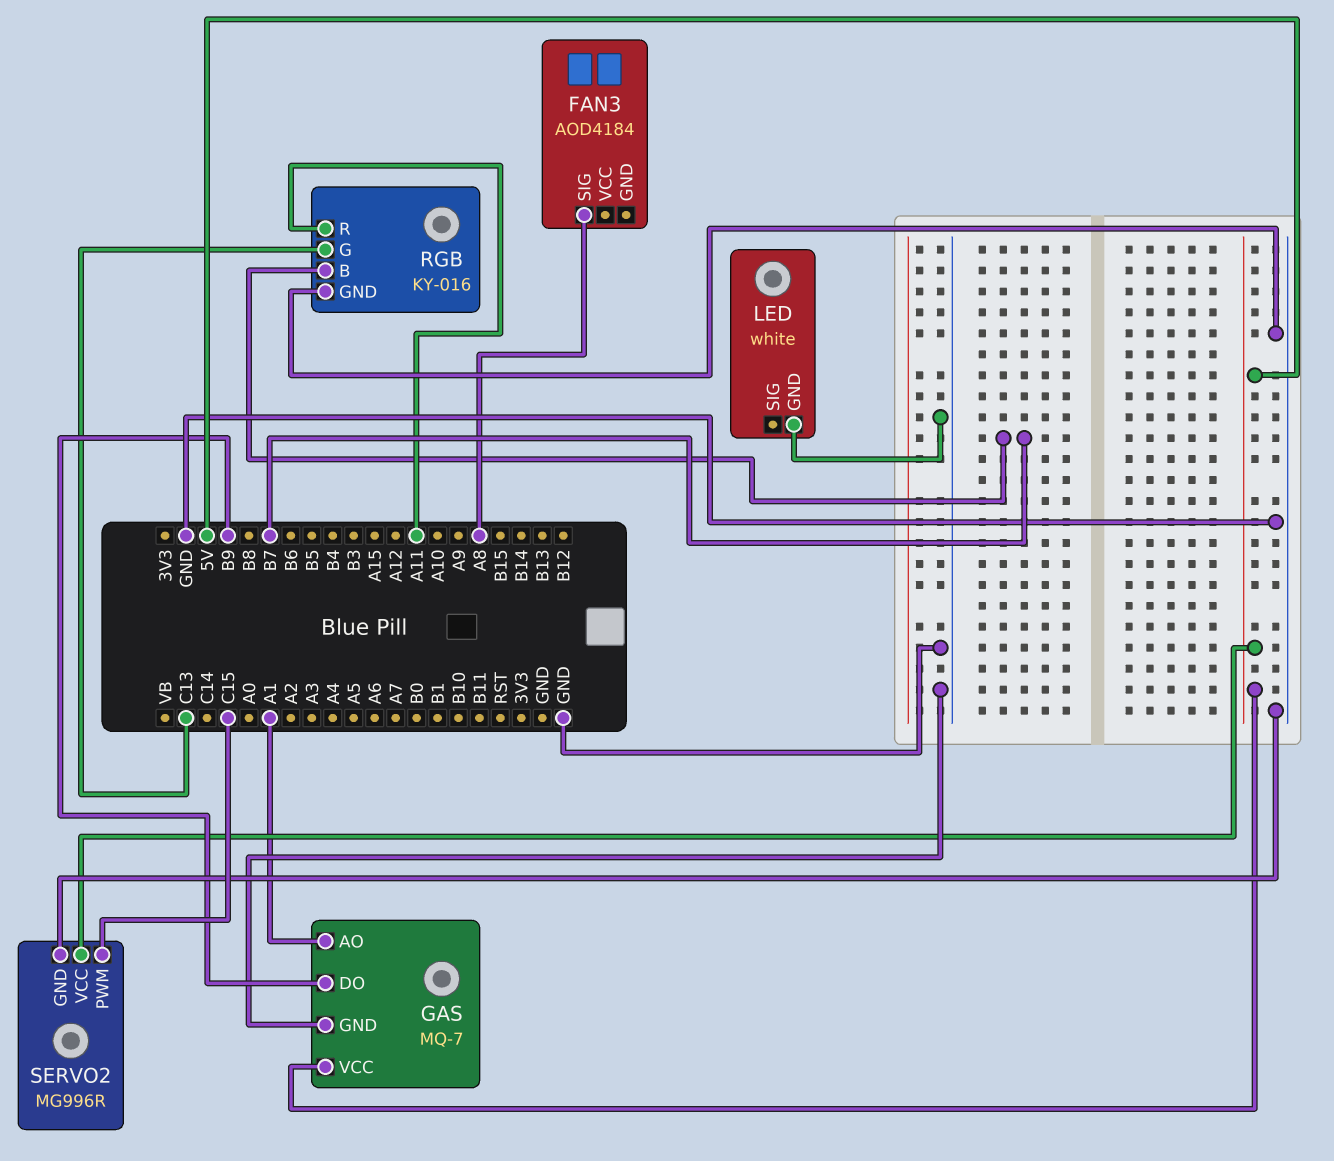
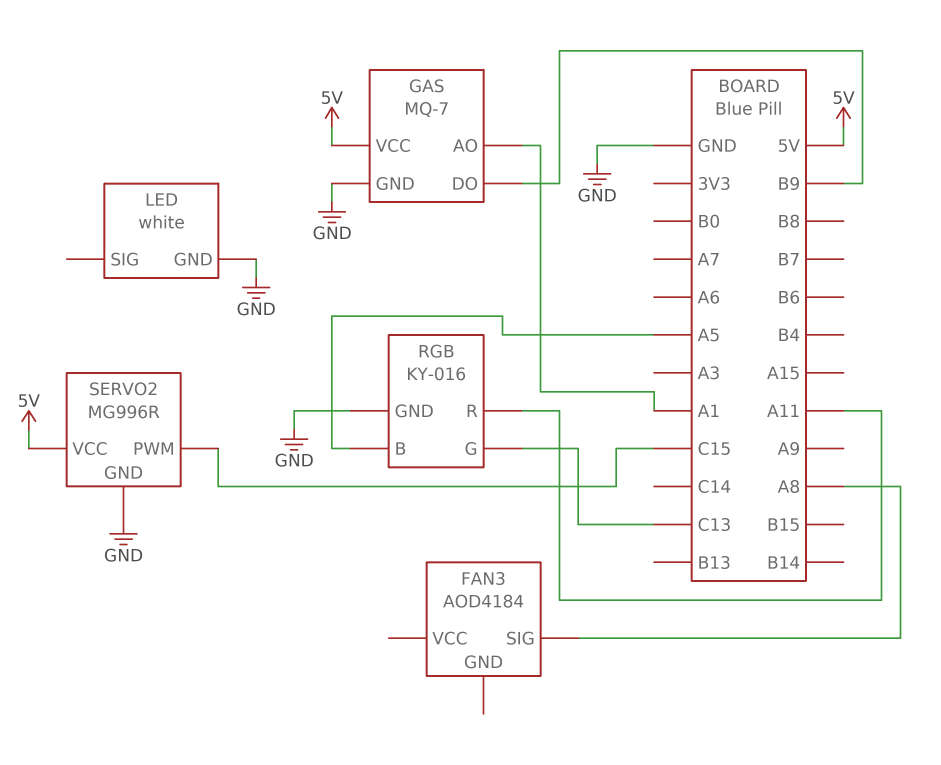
RGB pin B: B7 -> A5

